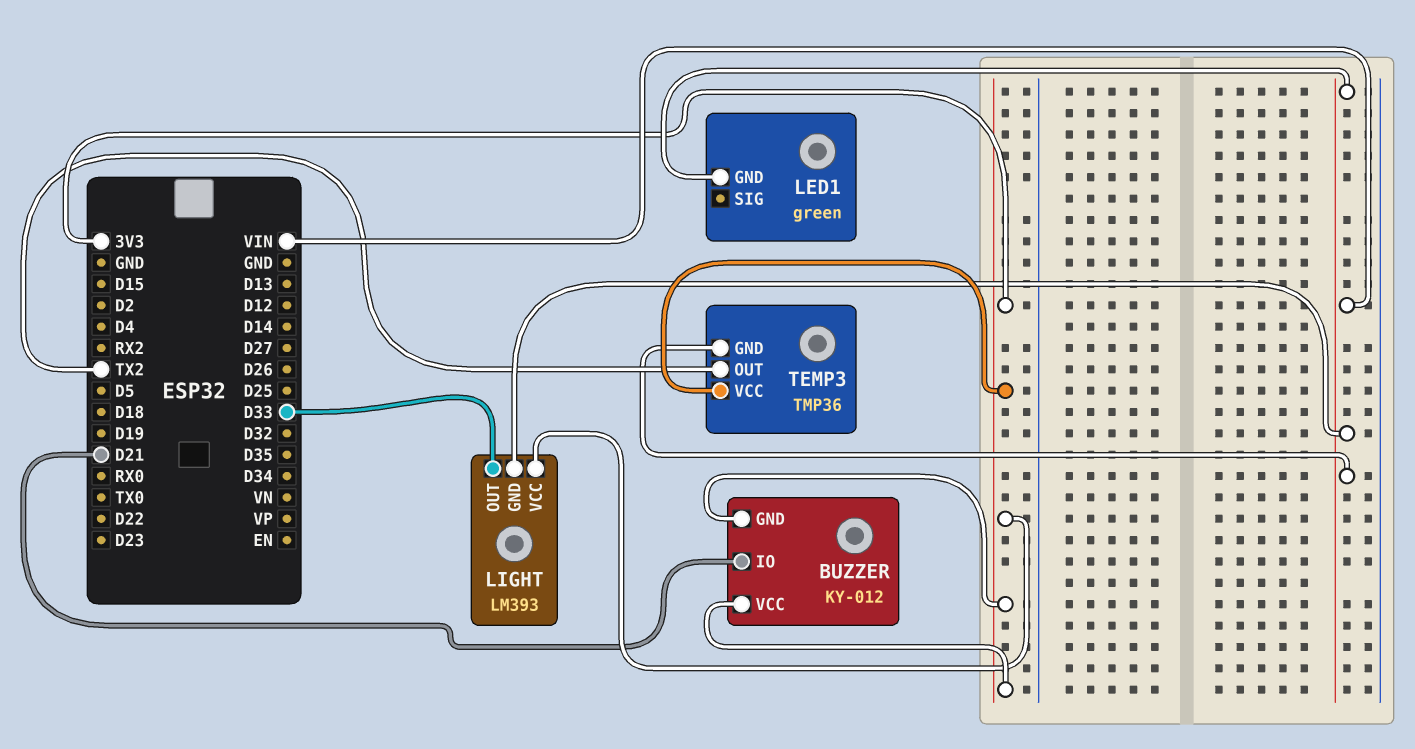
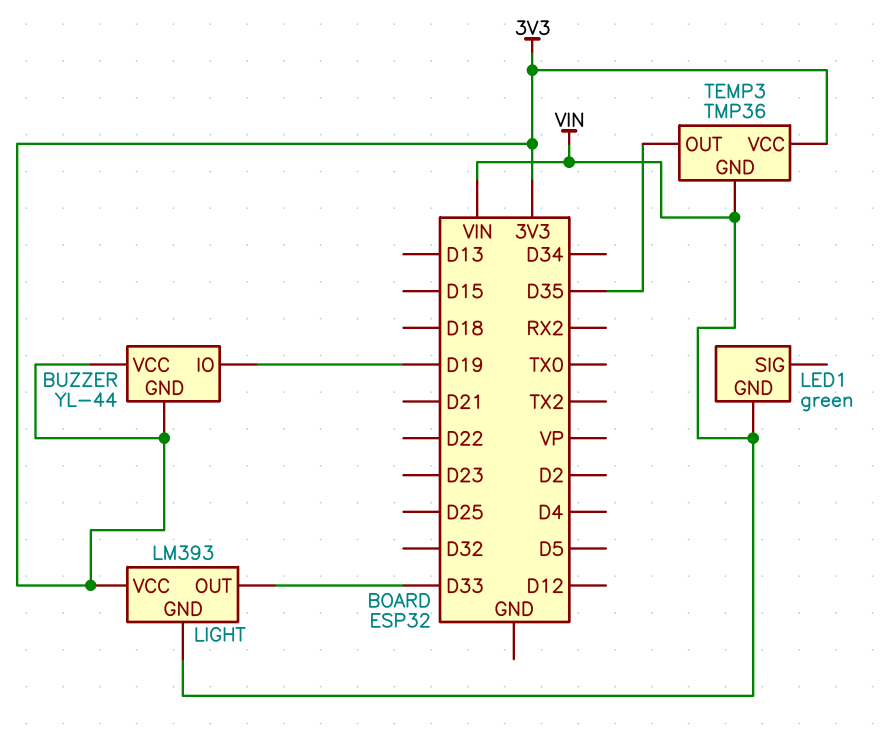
BUZZER: KY-012 -> YL-44
BUZZER pin IO: D21 -> D19
TEMP3 pin OUT: TX2 -> D35

